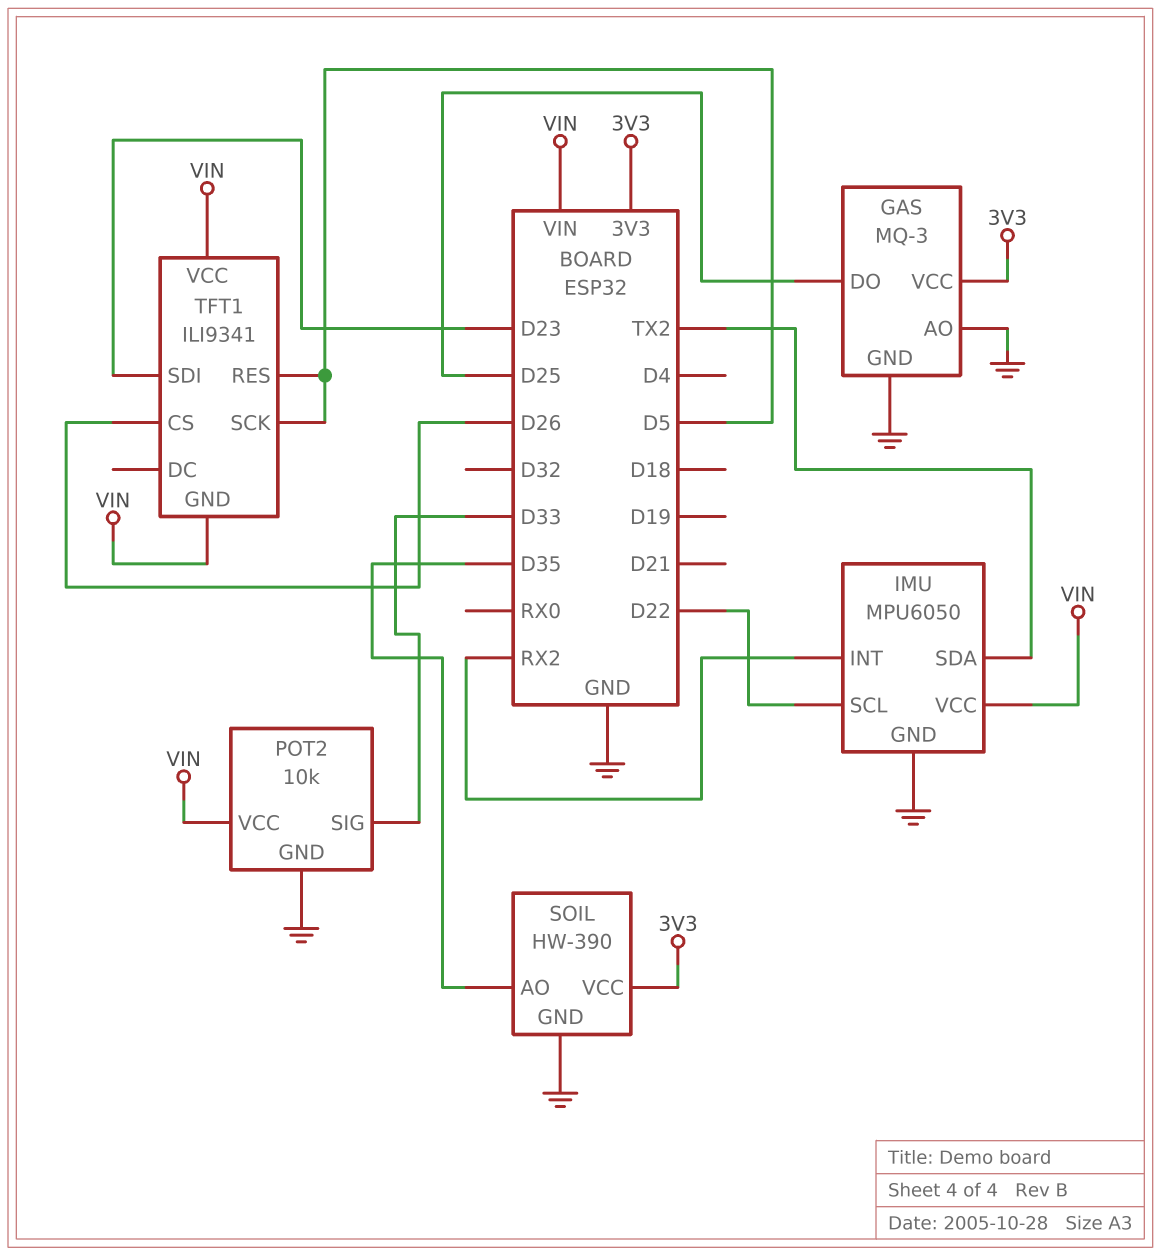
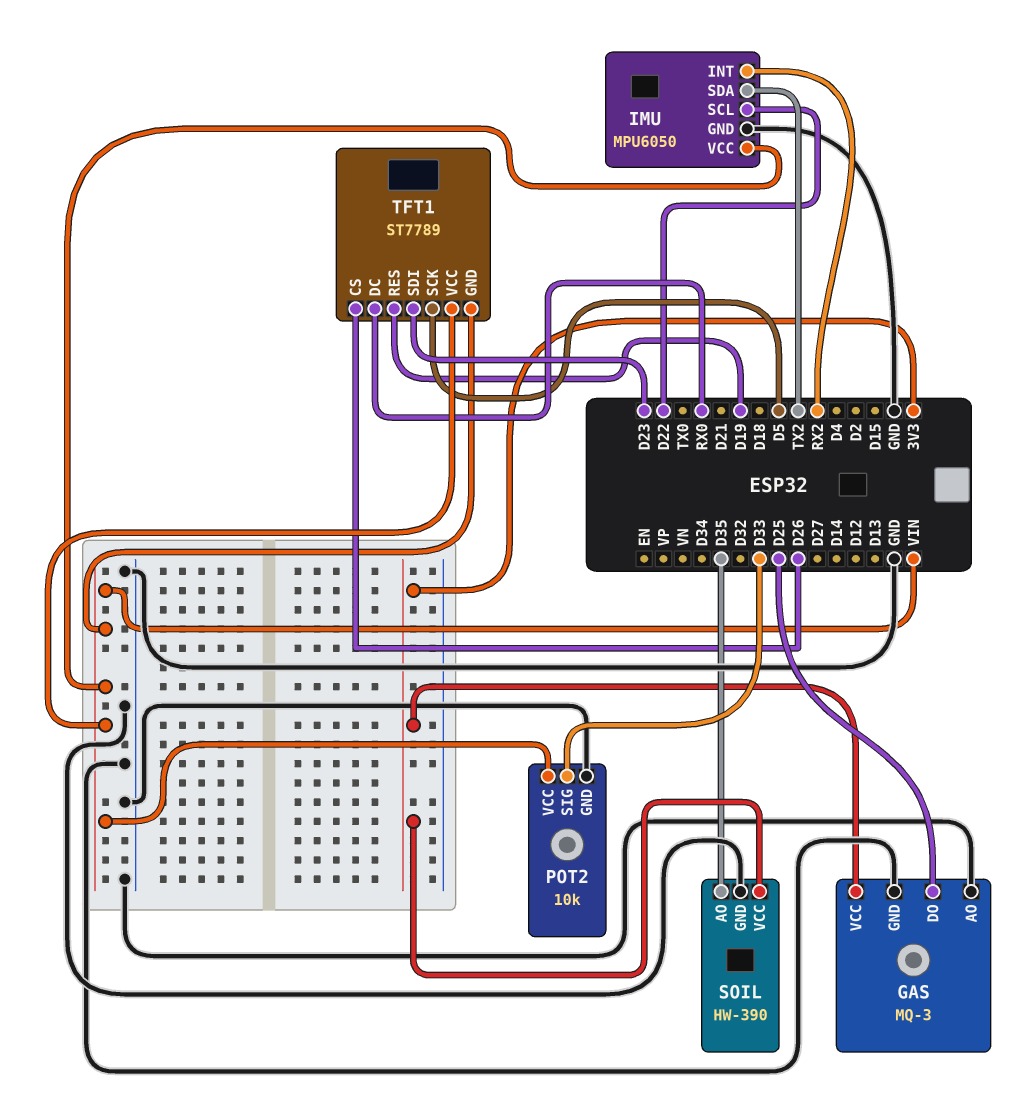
TFT1: ILI9341 -> ST7789
TFT1 pin DC: none -> RX0
TFT1 pin RES: D5 -> D19

